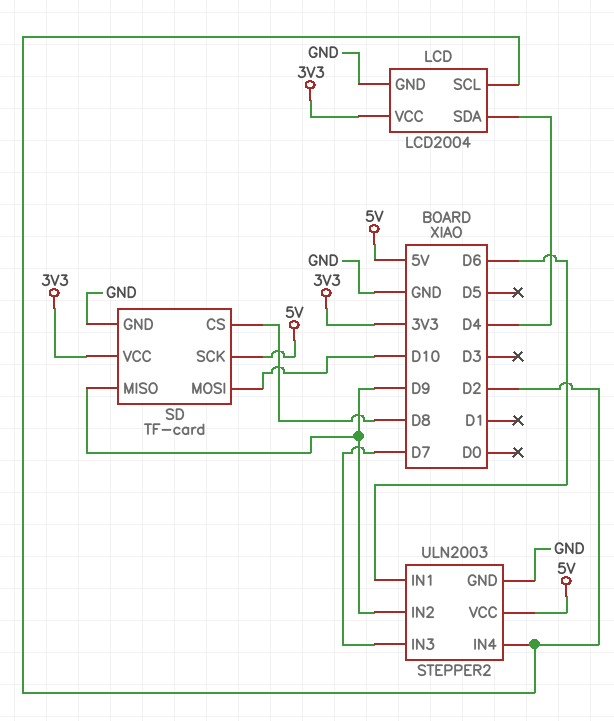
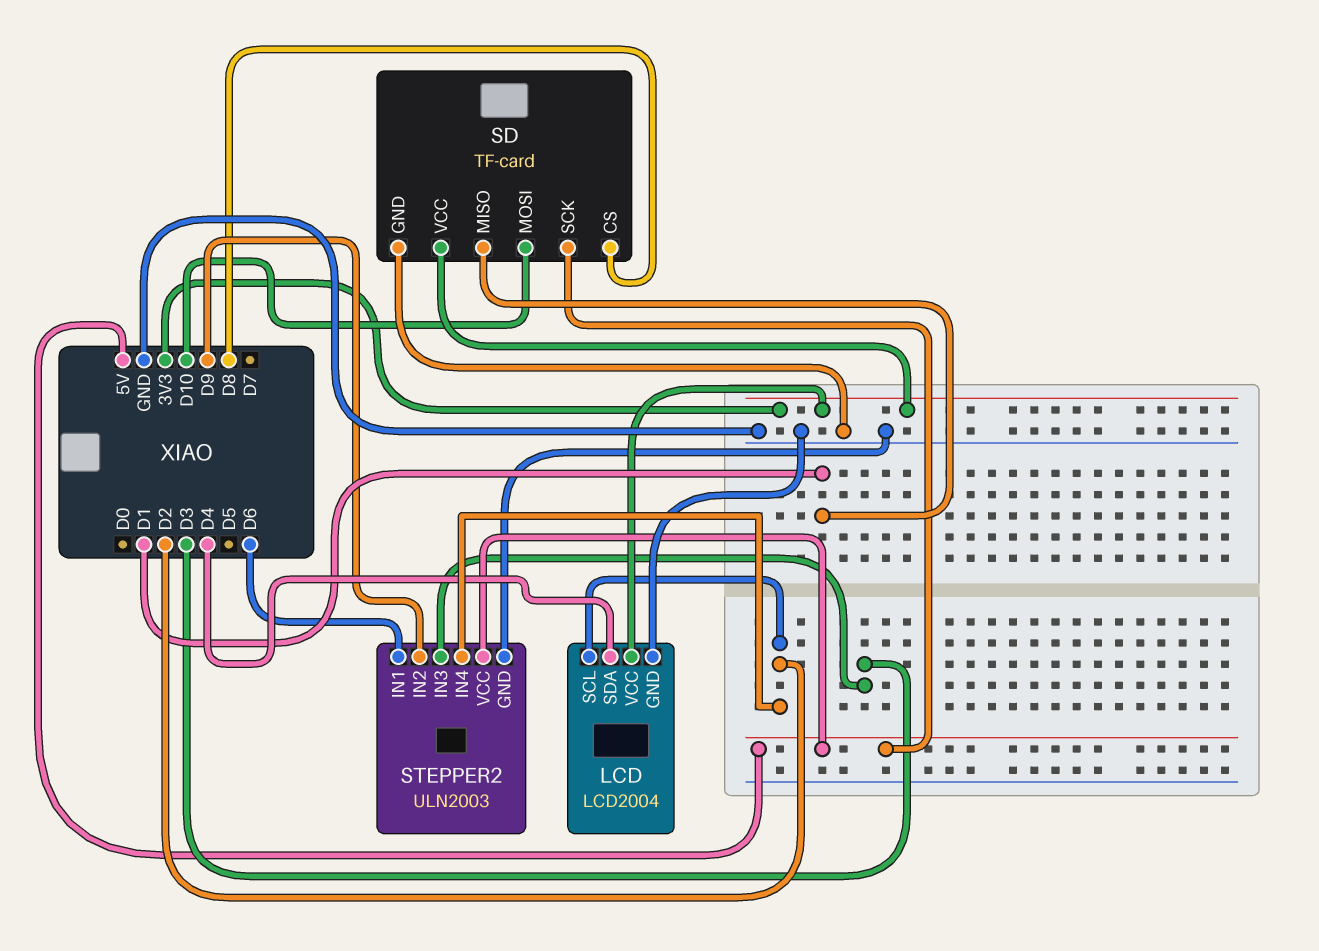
SD pin MISO: D9 -> D1
STEPPER2 pin IN3: D7 -> D3

